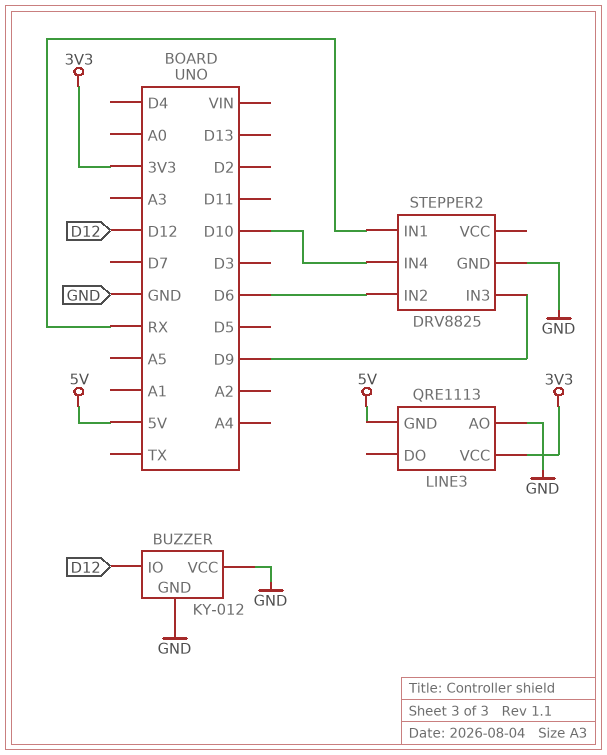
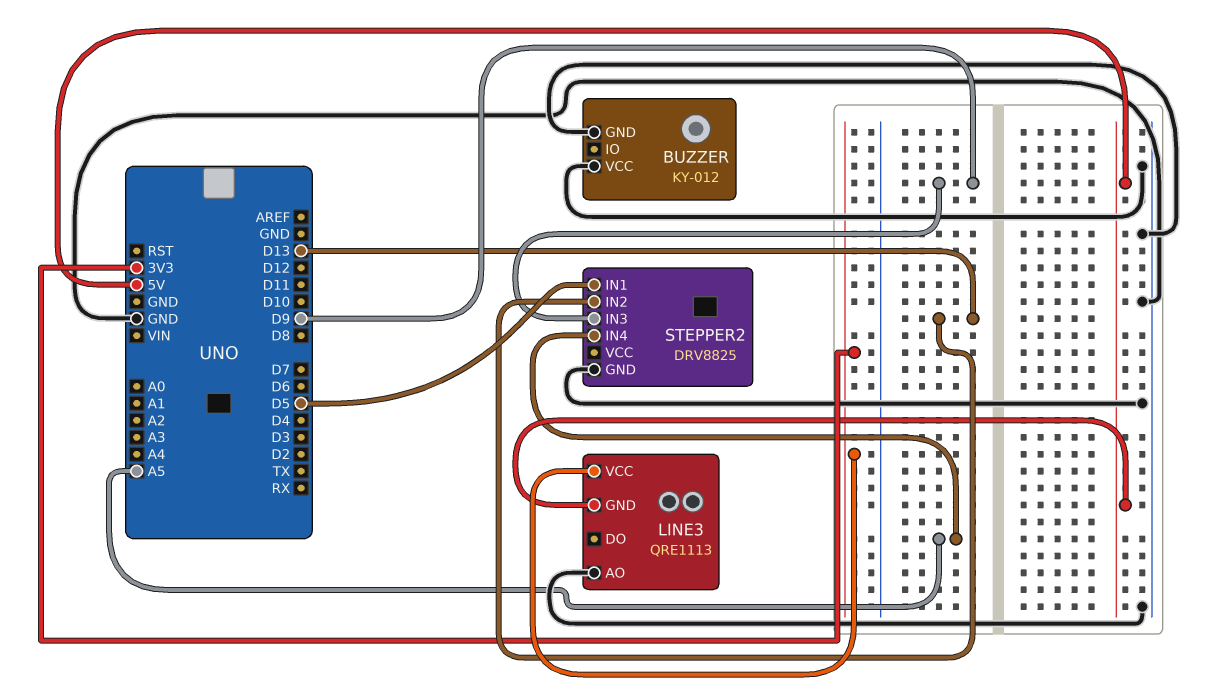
BUZZER pin IO: D12 -> none
STEPPER2 pin IN1: RX -> D5
STEPPER2 pin IN2: D6 -> D13
STEPPER2 pin IN4: D10 -> A5

